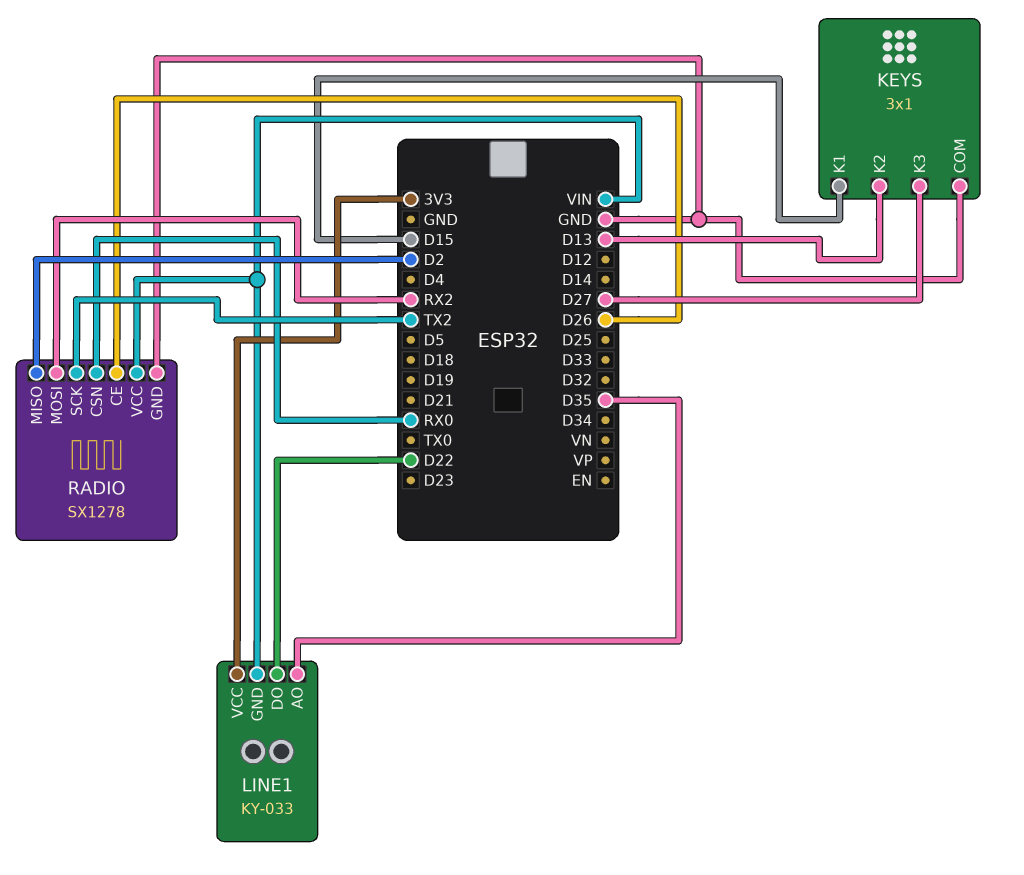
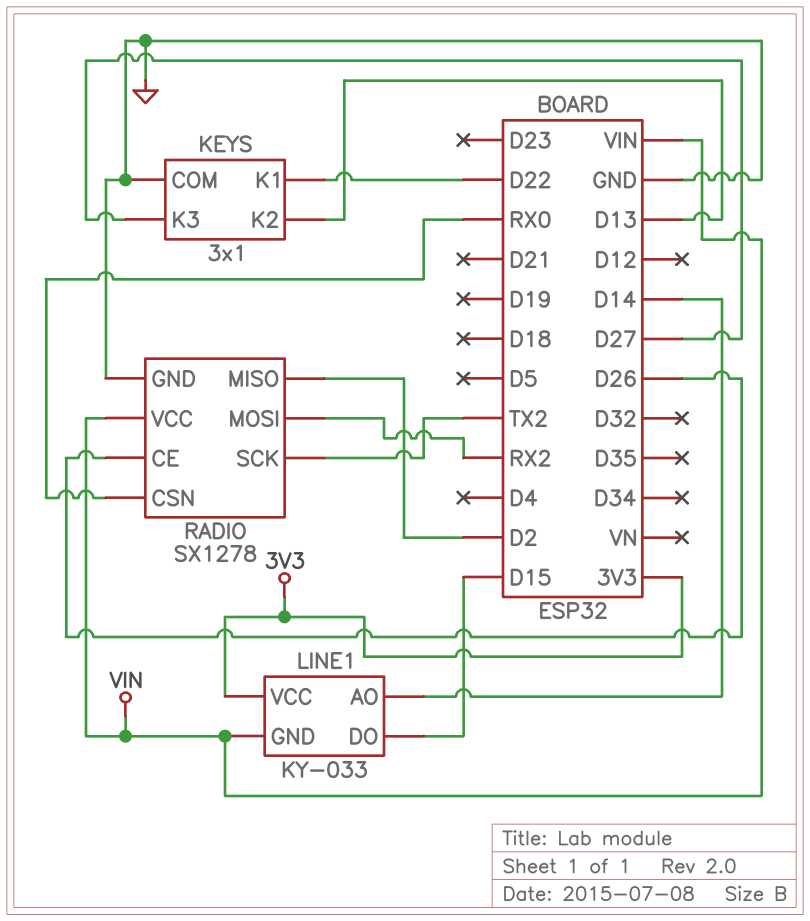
KEYS pin K1: D15 -> D22
LINE1 pin AO: D35 -> D14
LINE1 pin DO: D22 -> D15

